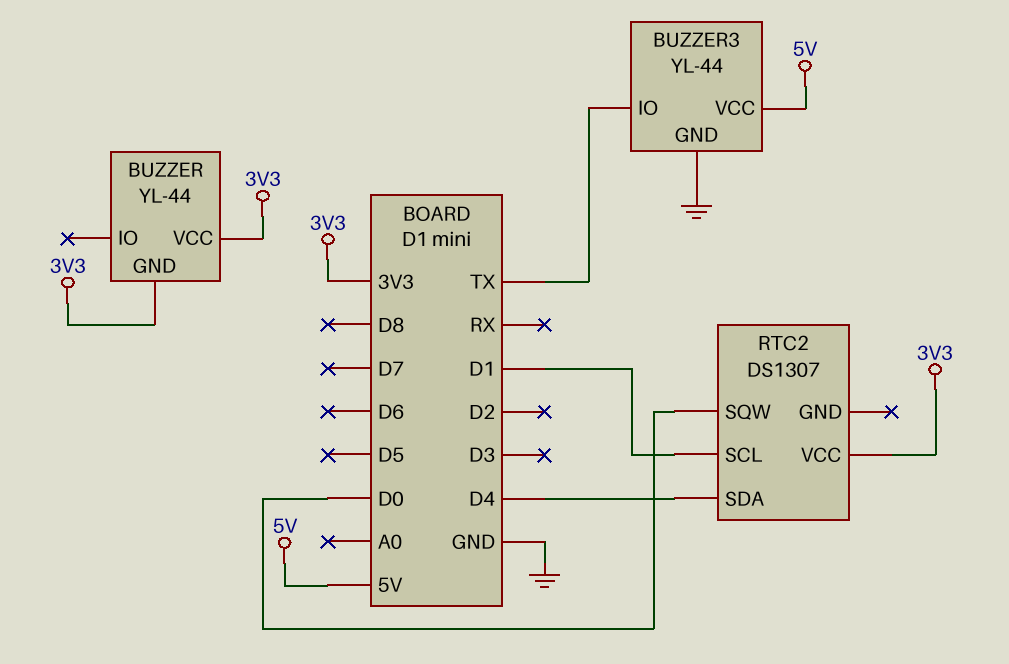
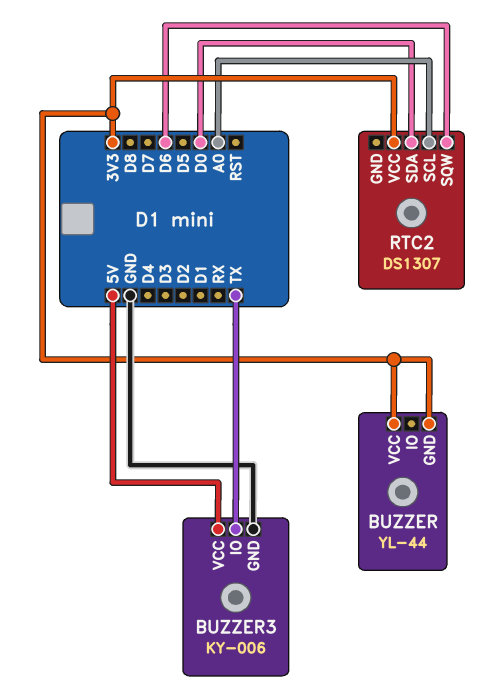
BUZZER3: YL-44 -> KY-006
RTC2 pin SCL: D1 -> A0
RTC2 pin SDA: D4 -> D0
RTC2 pin SQW: D0 -> D6

